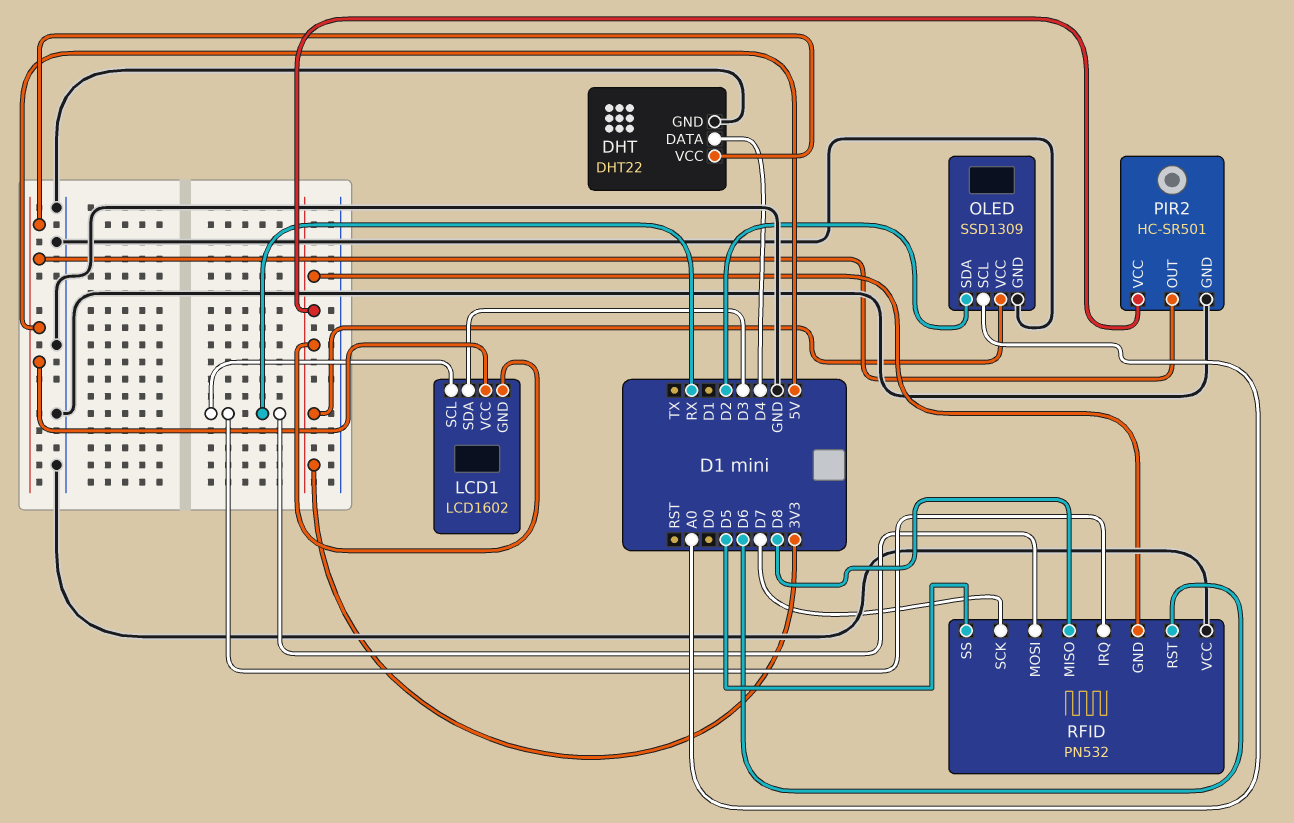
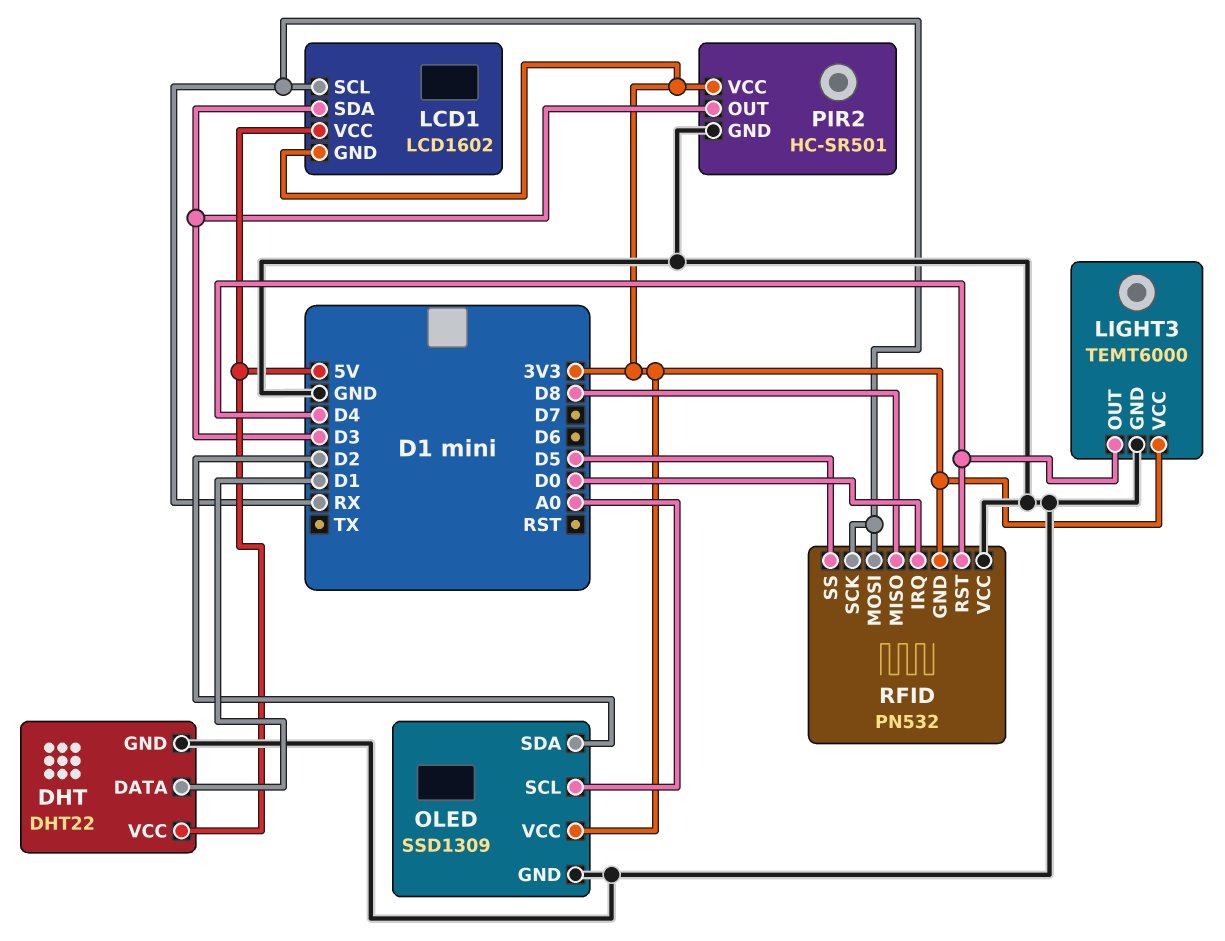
DHT pin DATA: D4 -> D1
LIGHT3: none -> TEMT6000
LIGHT3 pin GND: none -> GND
LIGHT3 pin OUT: none -> D4
LIGHT3 pin VCC: none -> 3V3
PIR2 pin OUT: 5V -> D3
RFID pin IRQ: RX -> D0
RFID pin RST: D6 -> D4
RFID pin SCK: D7 -> RX

